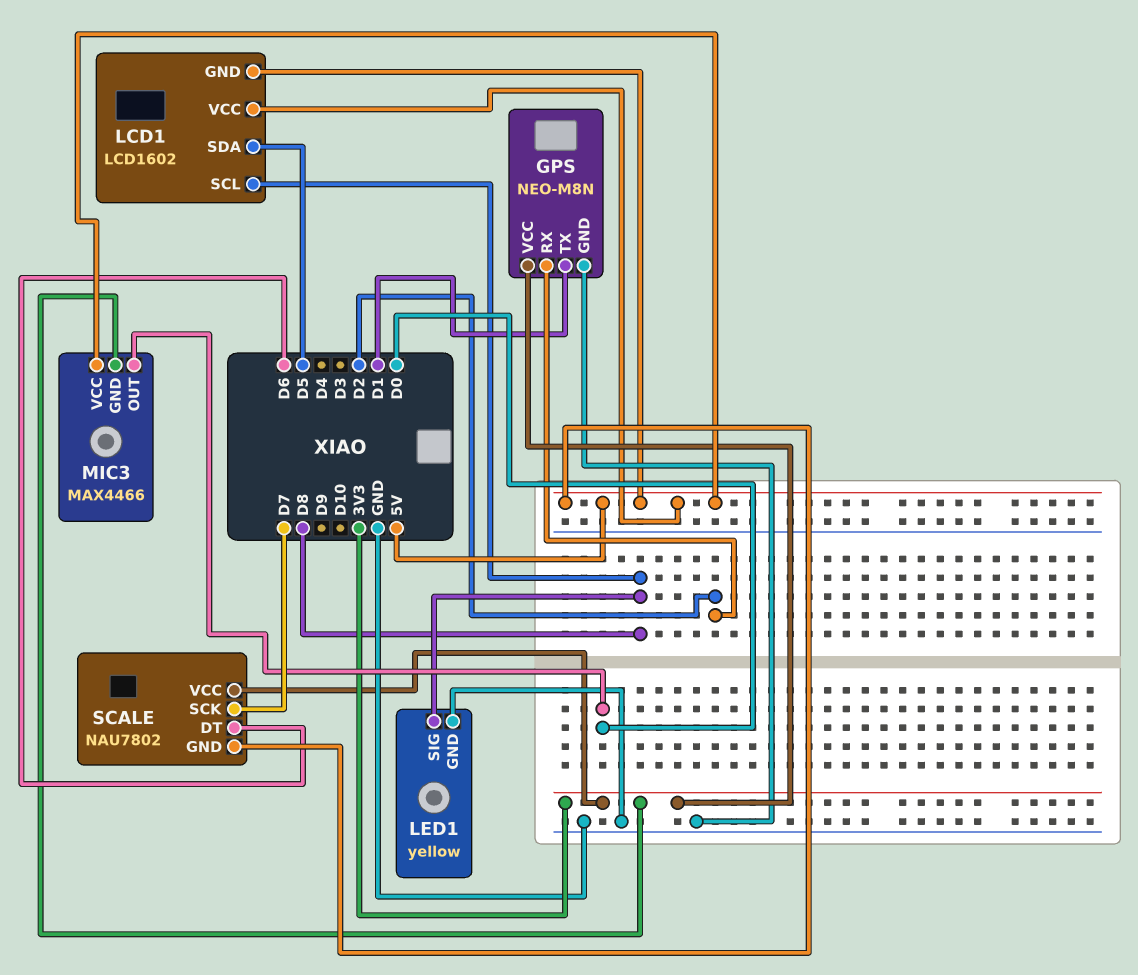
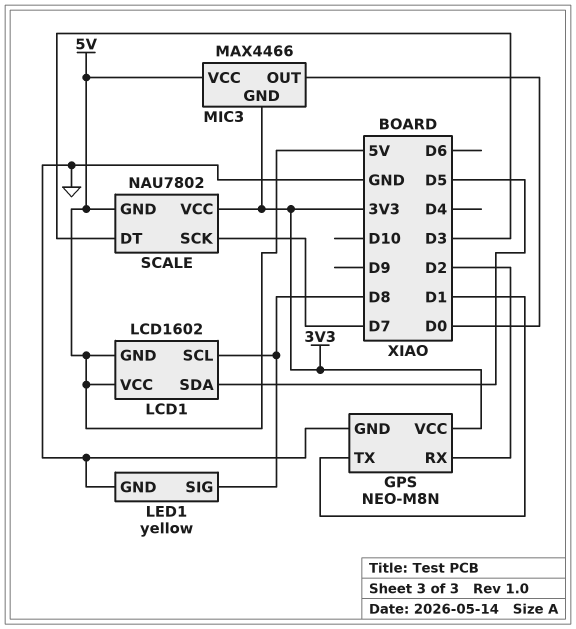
SCALE pin DT: D6 -> D3

